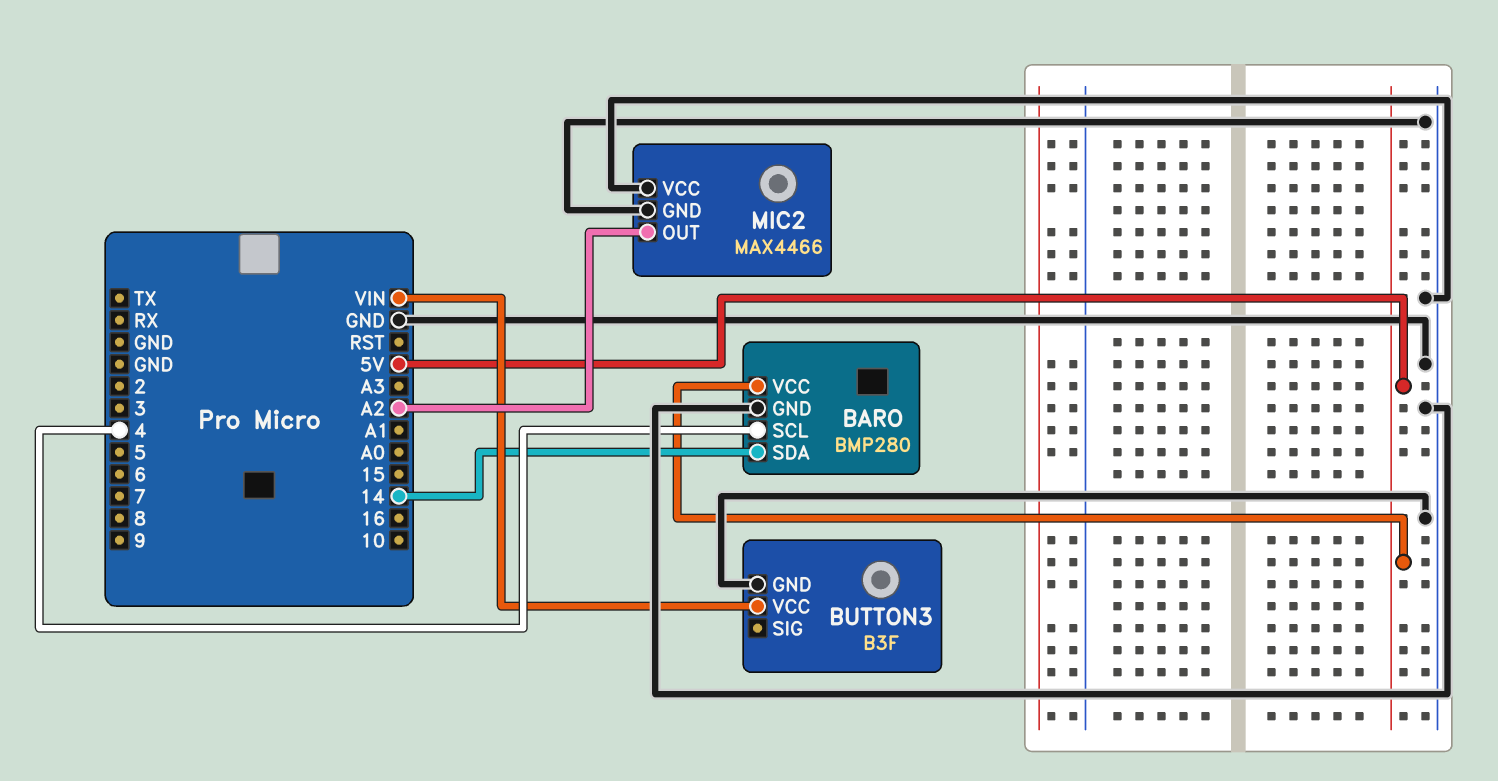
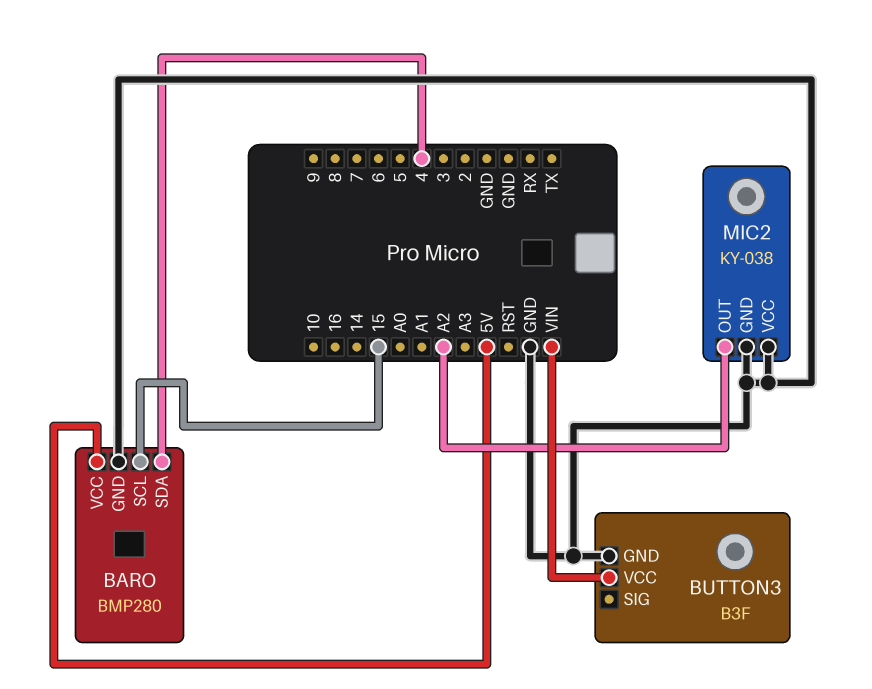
BARO pin SCL: 4 -> 15
BARO pin SDA: 14 -> 4
MIC2: MAX4466 -> KY-038

